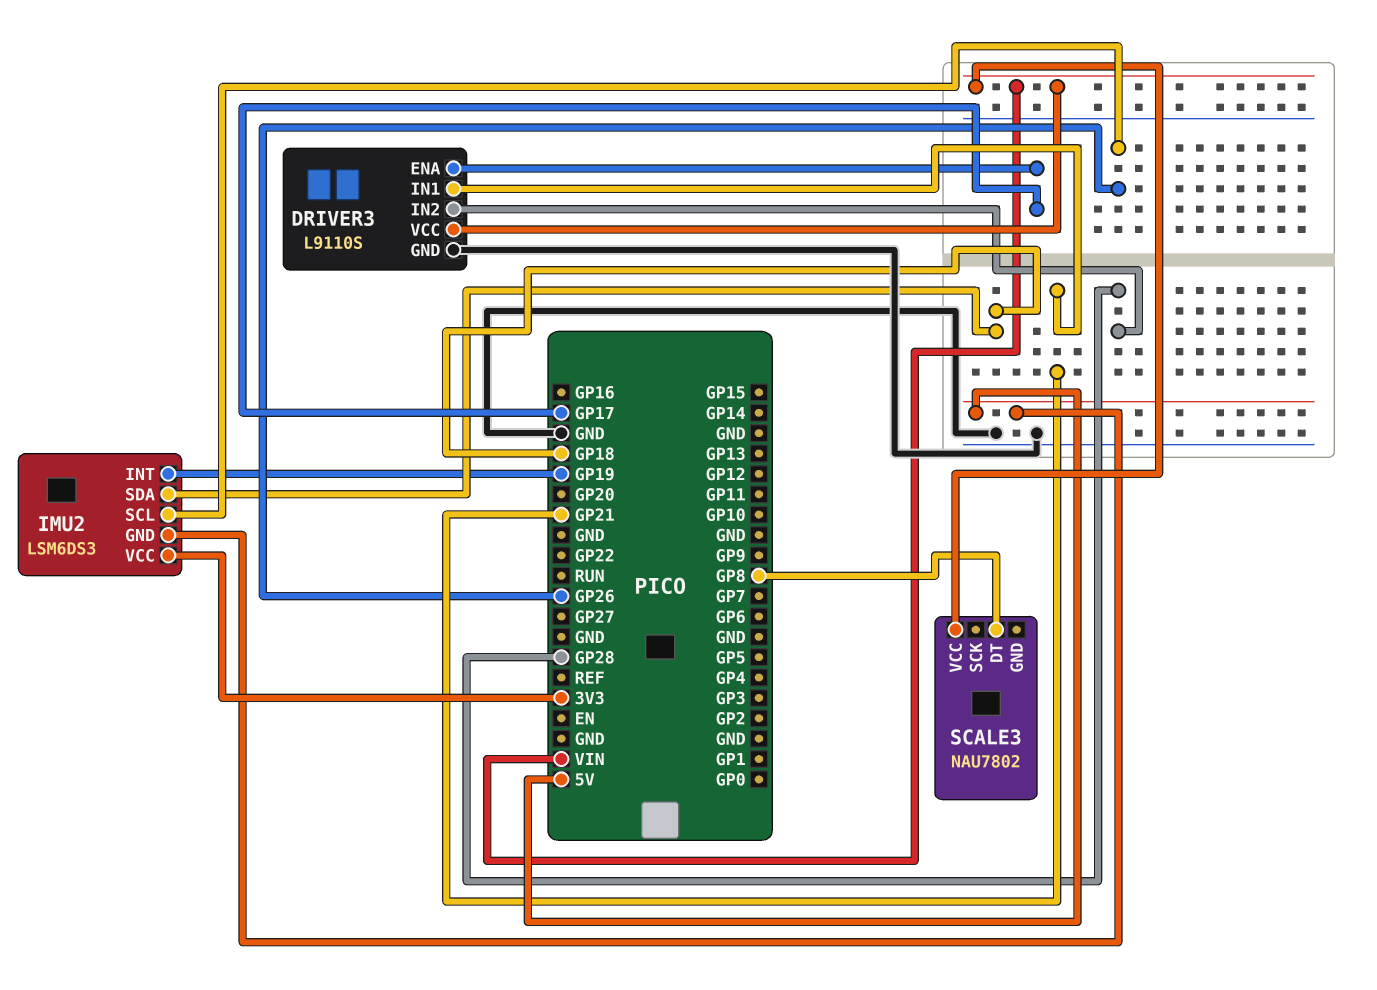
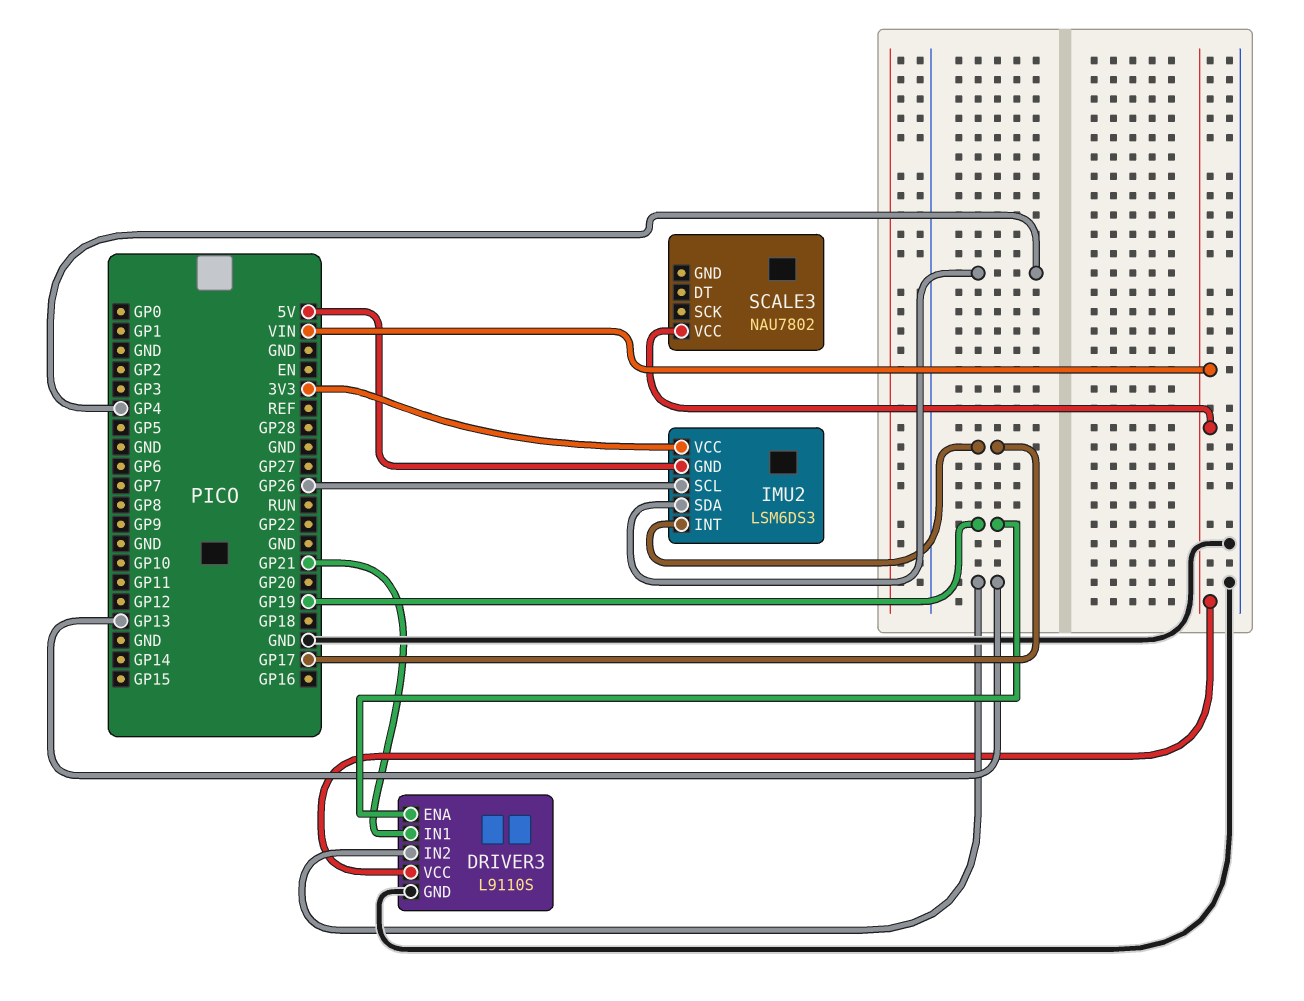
DRIVER3 pin ENA: GP17 -> GP19
DRIVER3 pin IN2: GP28 -> GP13
IMU2 pin INT: GP19 -> GP17
IMU2 pin SDA: GP18 -> GP4
SCALE3 pin DT: GP8 -> none

